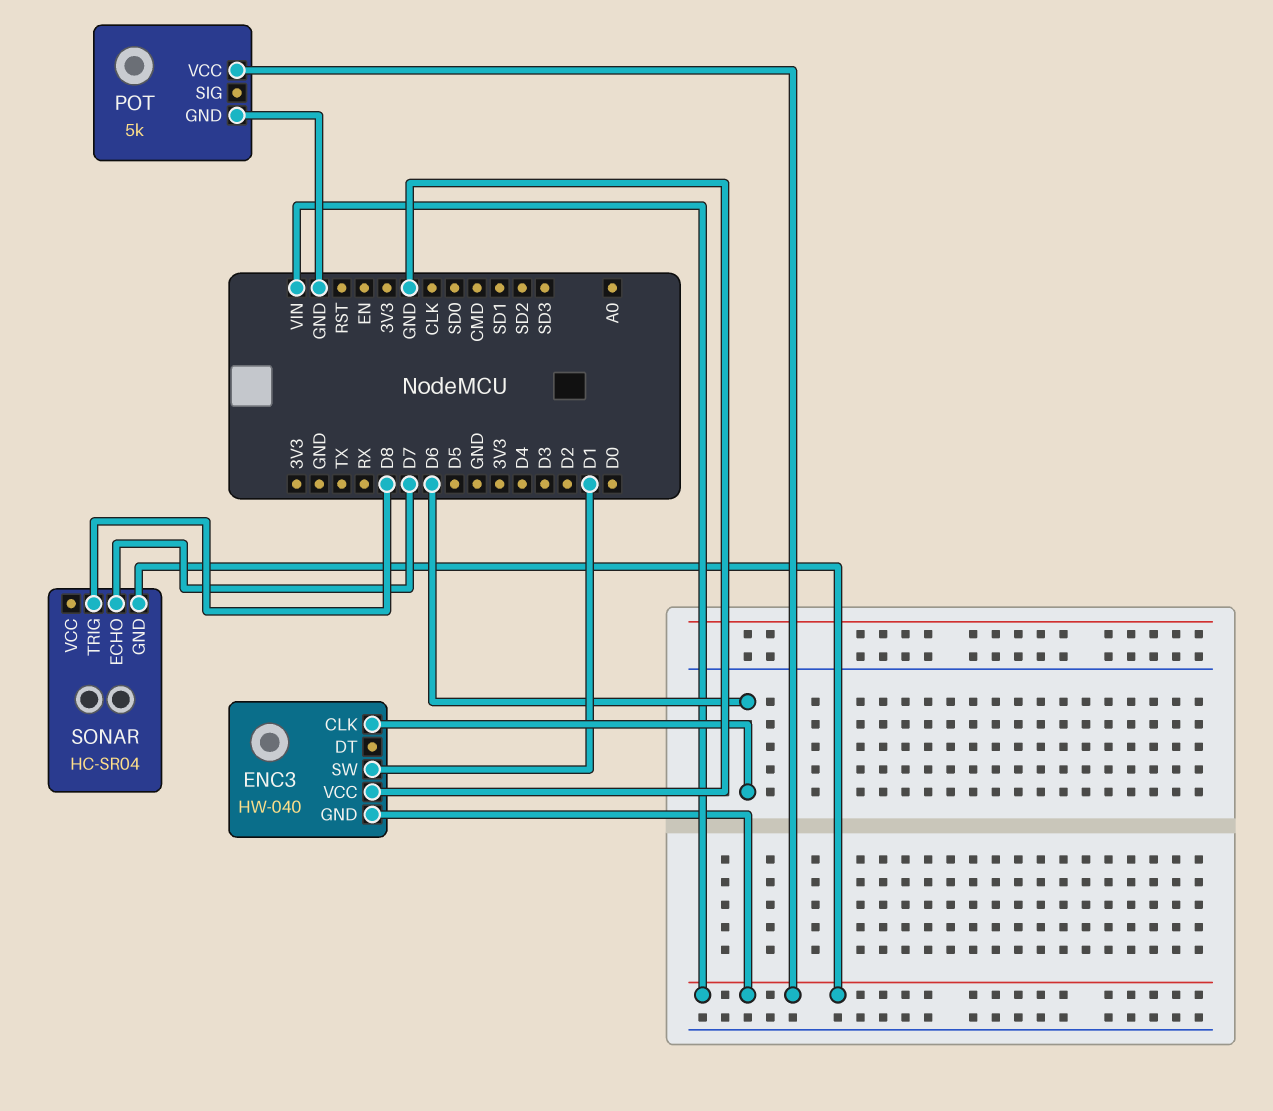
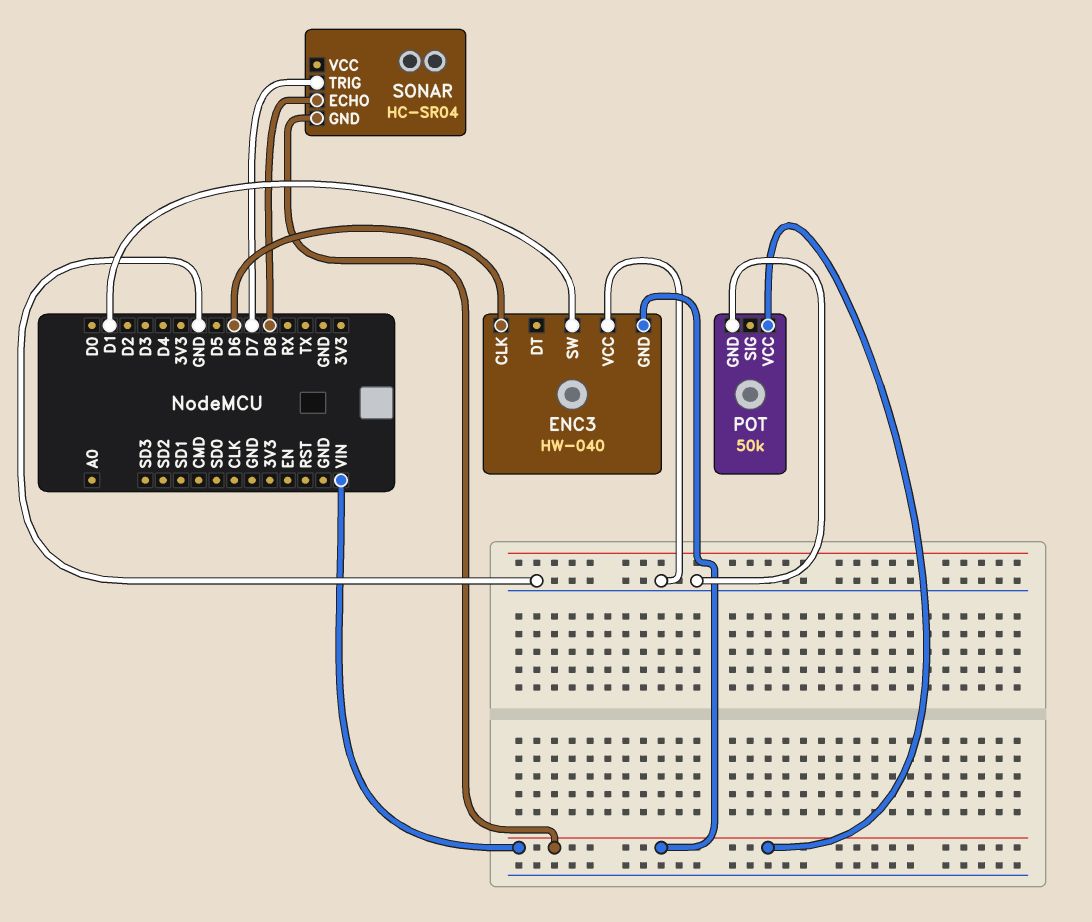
POT: 5k -> 50k
SONAR pin ECHO: D7 -> D8
SONAR pin TRIG: D8 -> D7

